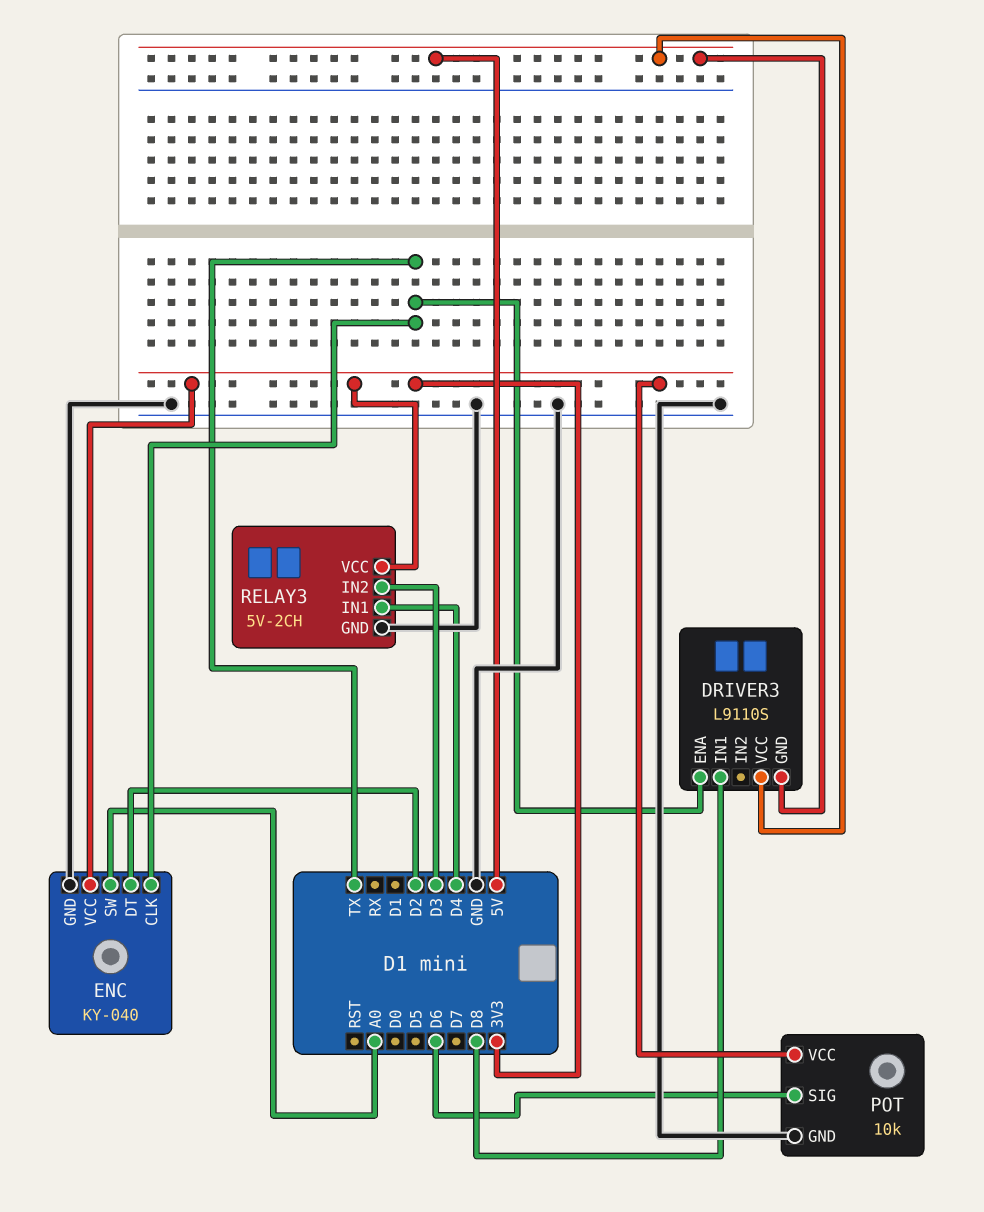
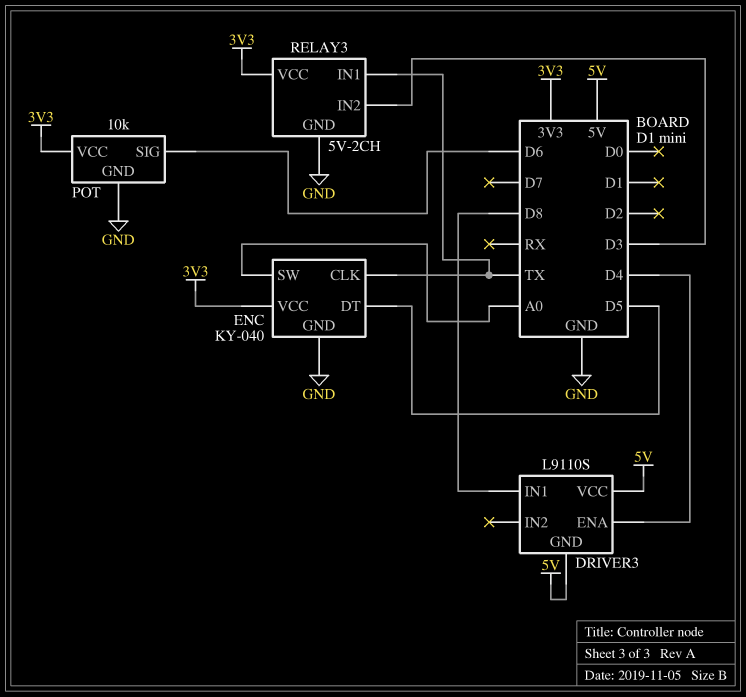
DRIVER3 pin ENA: TX -> D4
ENC pin DT: D2 -> D5
RELAY3 pin IN1: D4 -> TX

